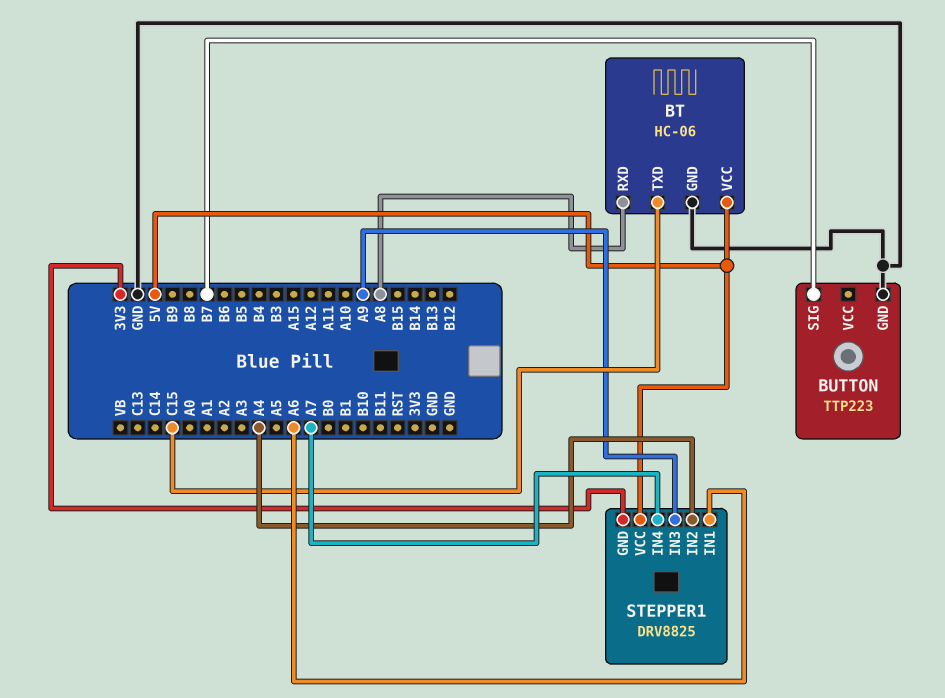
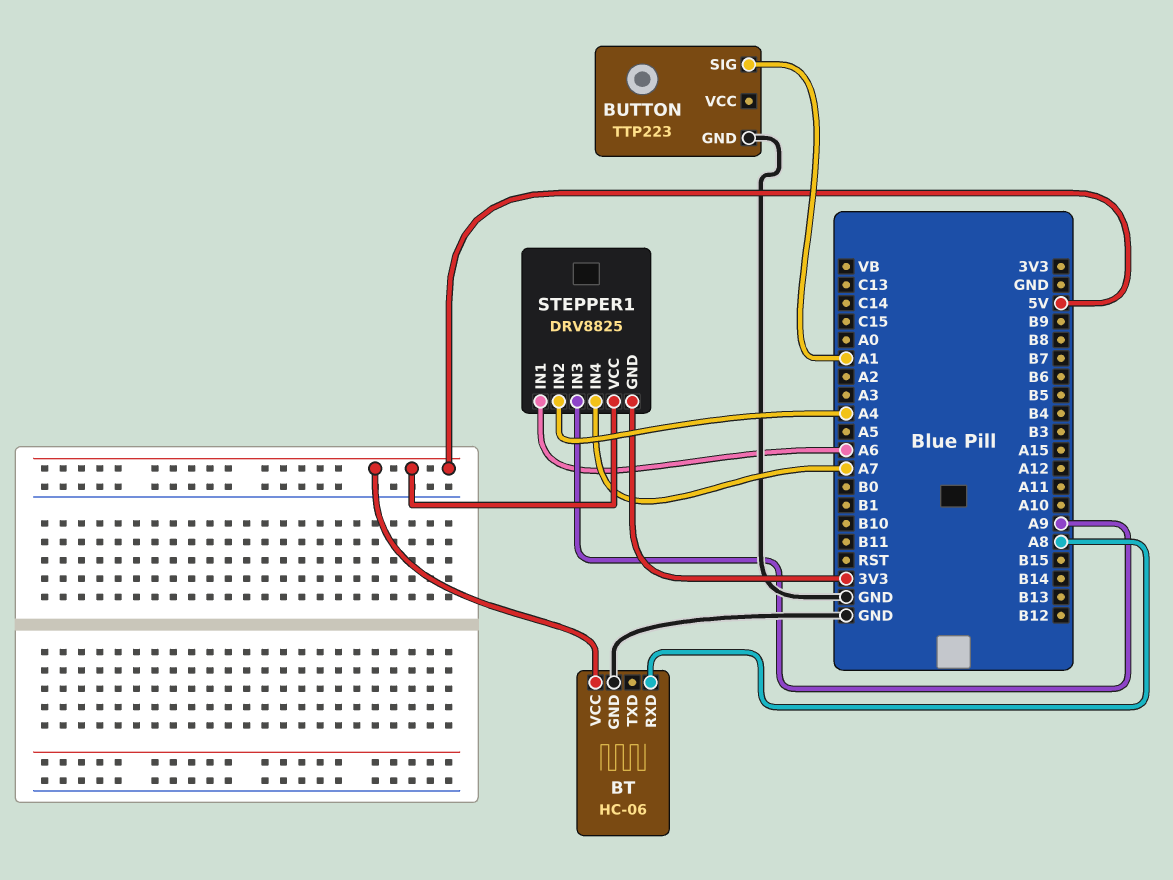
BT pin TXD: C15 -> none
BUTTON pin SIG: B7 -> A1

